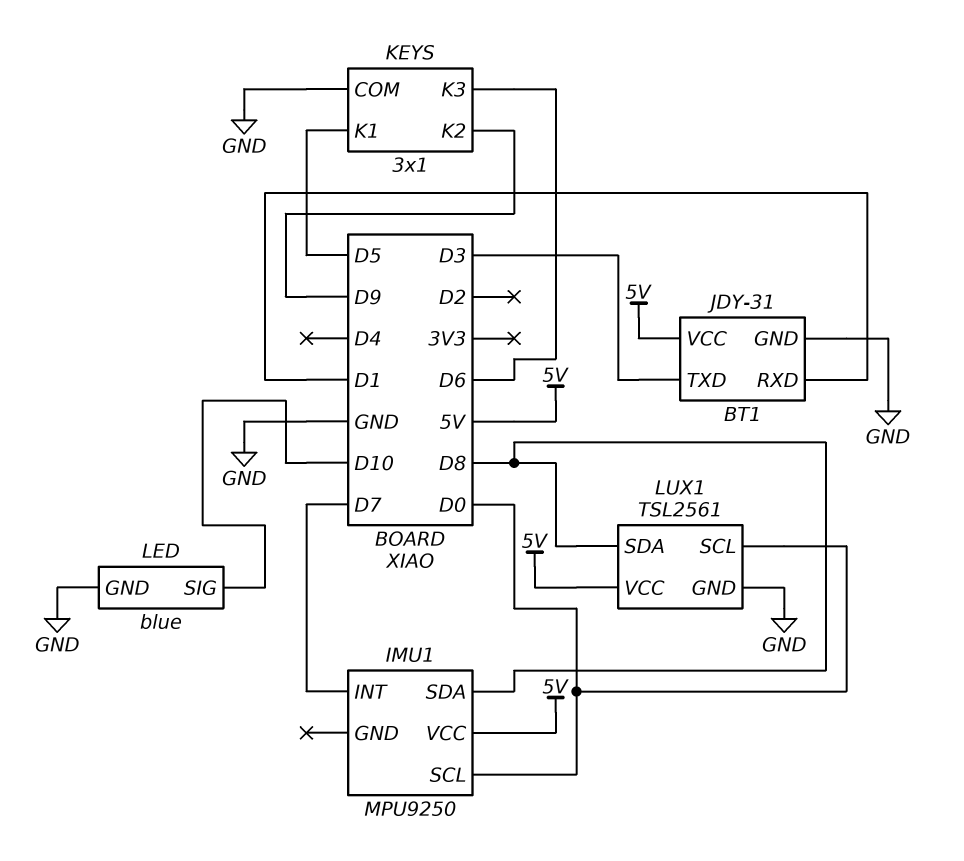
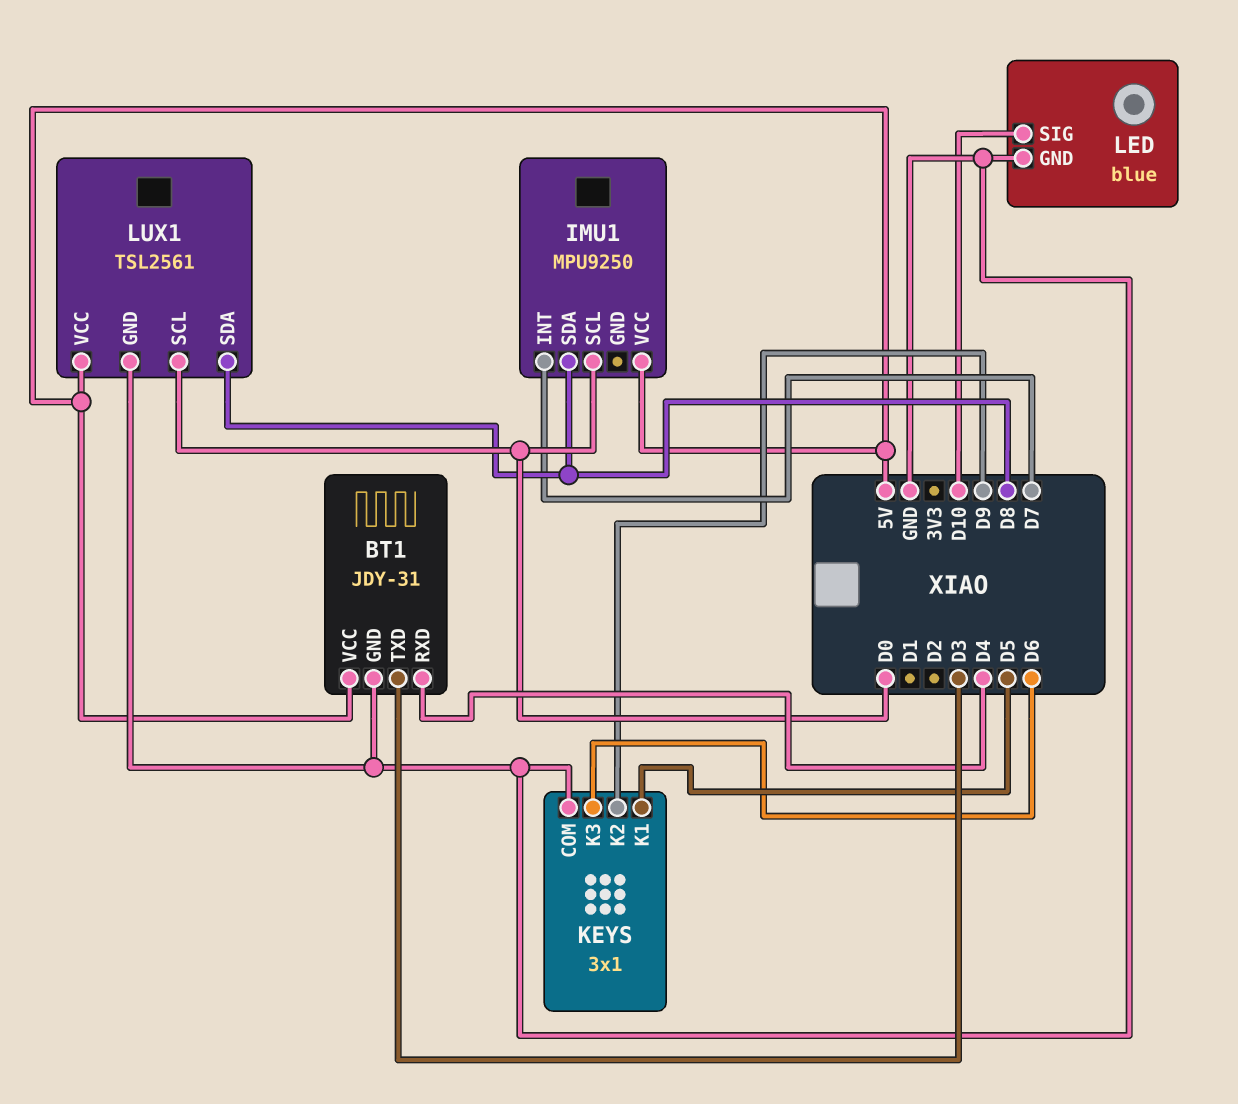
BT1 pin RXD: D1 -> D4

